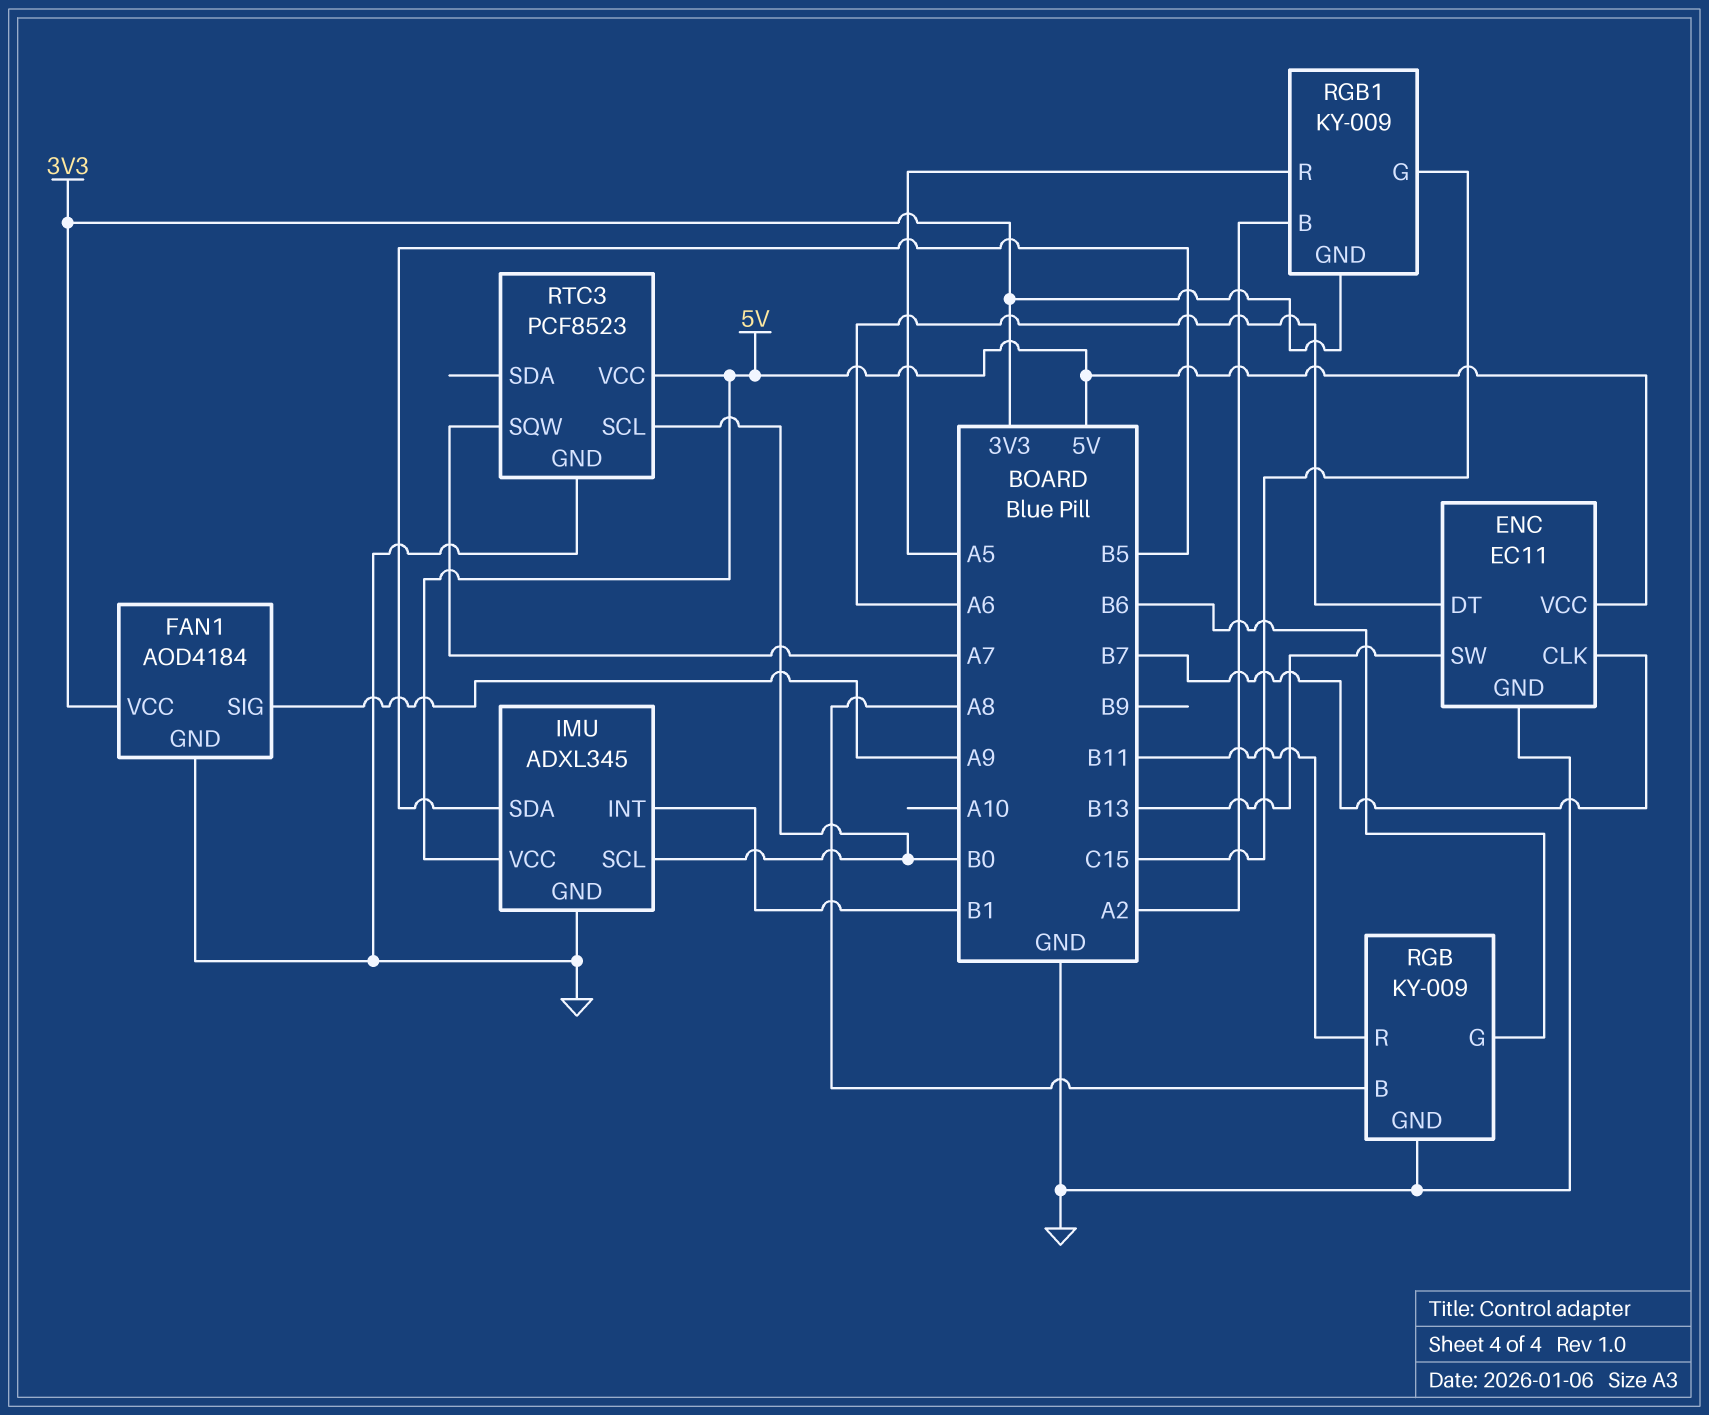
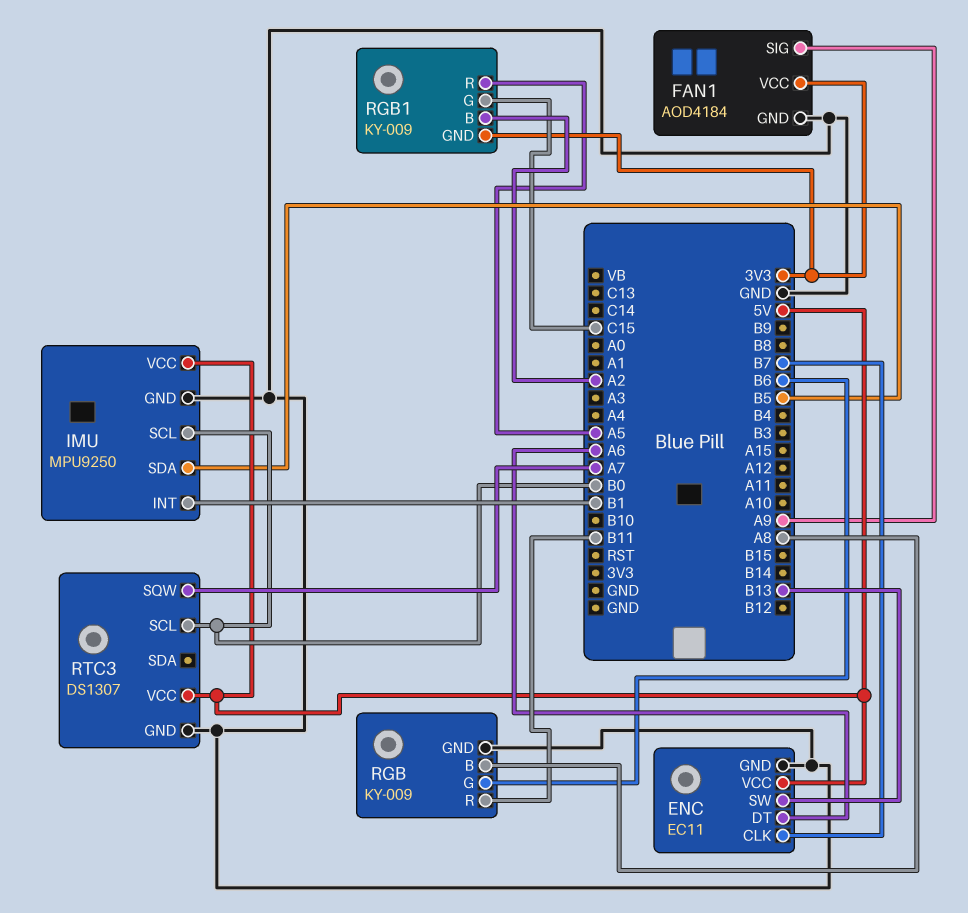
IMU: ADXL345 -> MPU9250
RTC3: PCF8523 -> DS1307

